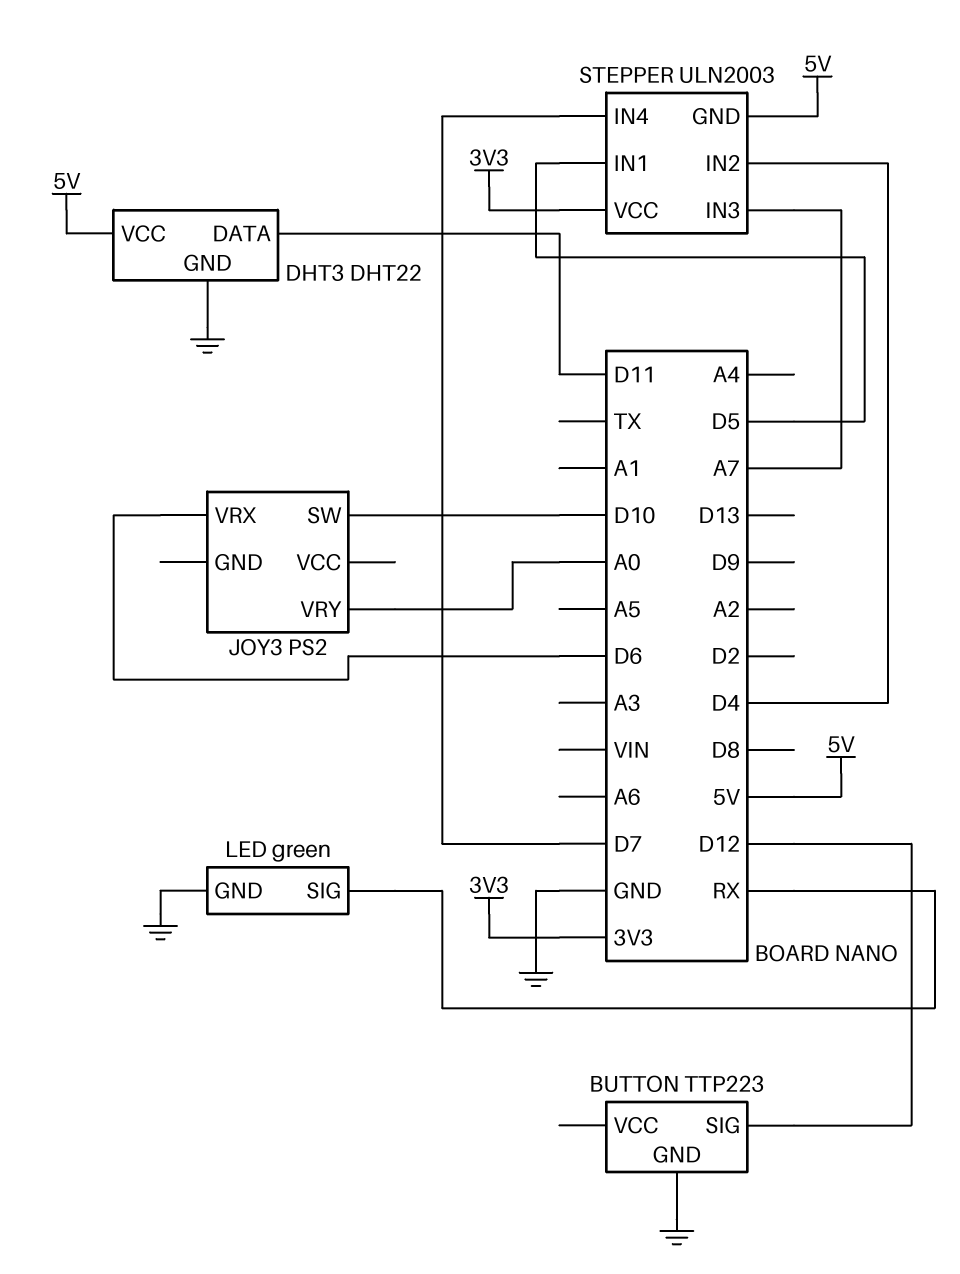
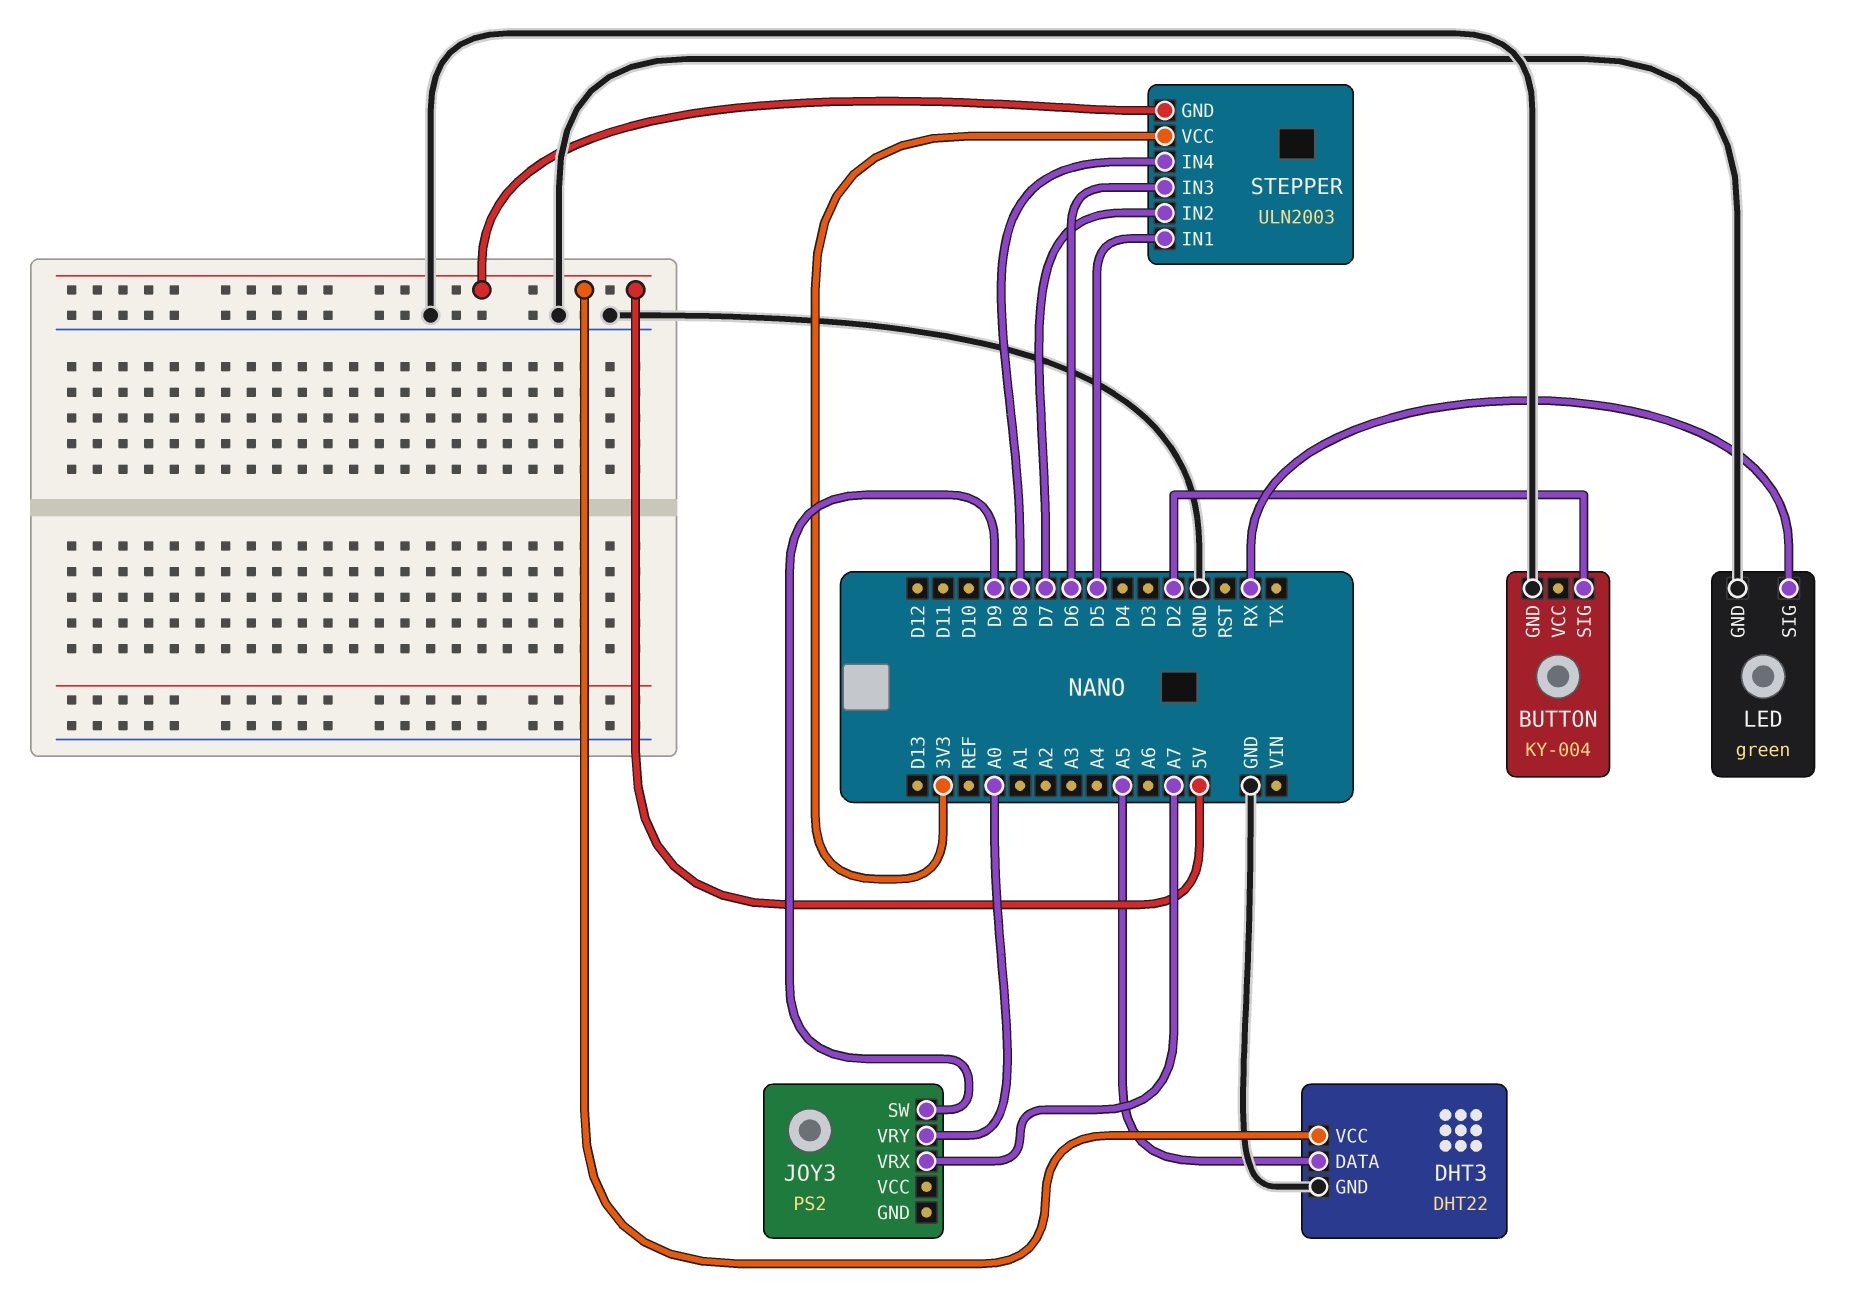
BUTTON: TTP223 -> KY-004
BUTTON pin SIG: D12 -> D2
DHT3 pin DATA: D11 -> A5
JOY3 pin SW: D10 -> D9
JOY3 pin VRX: D6 -> A7
STEPPER pin IN2: D4 -> D7
STEPPER pin IN3: A7 -> D6
STEPPER pin IN4: D7 -> D8

